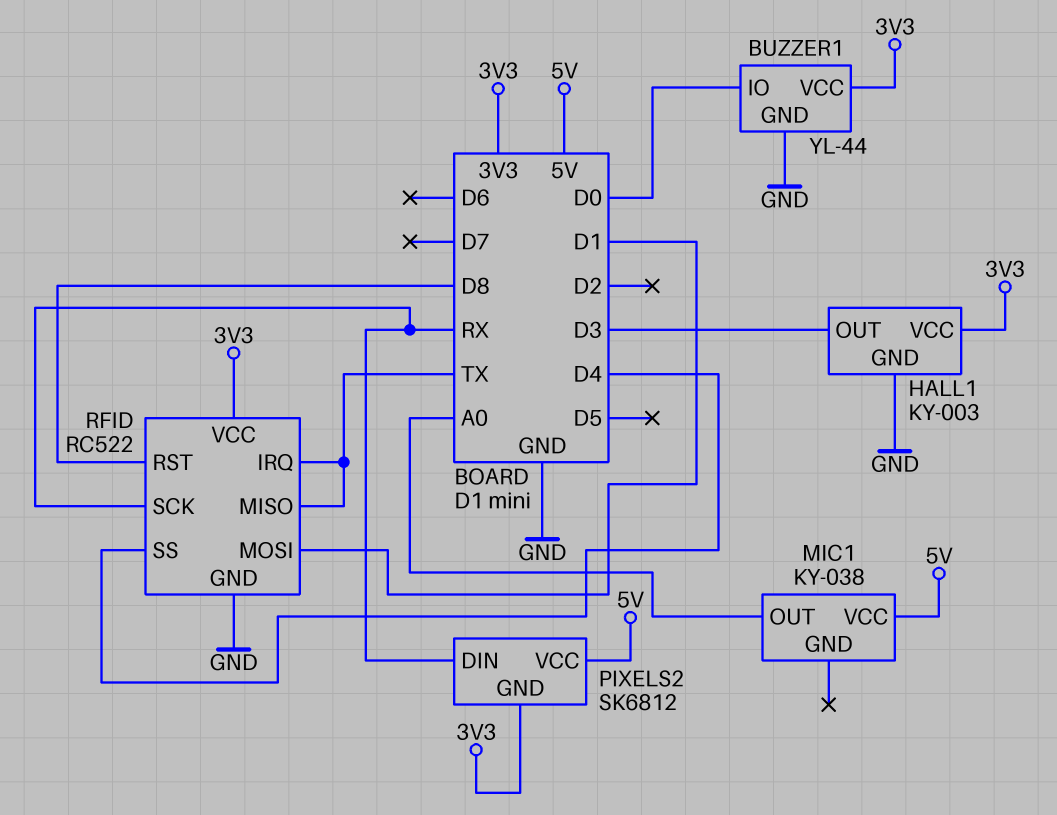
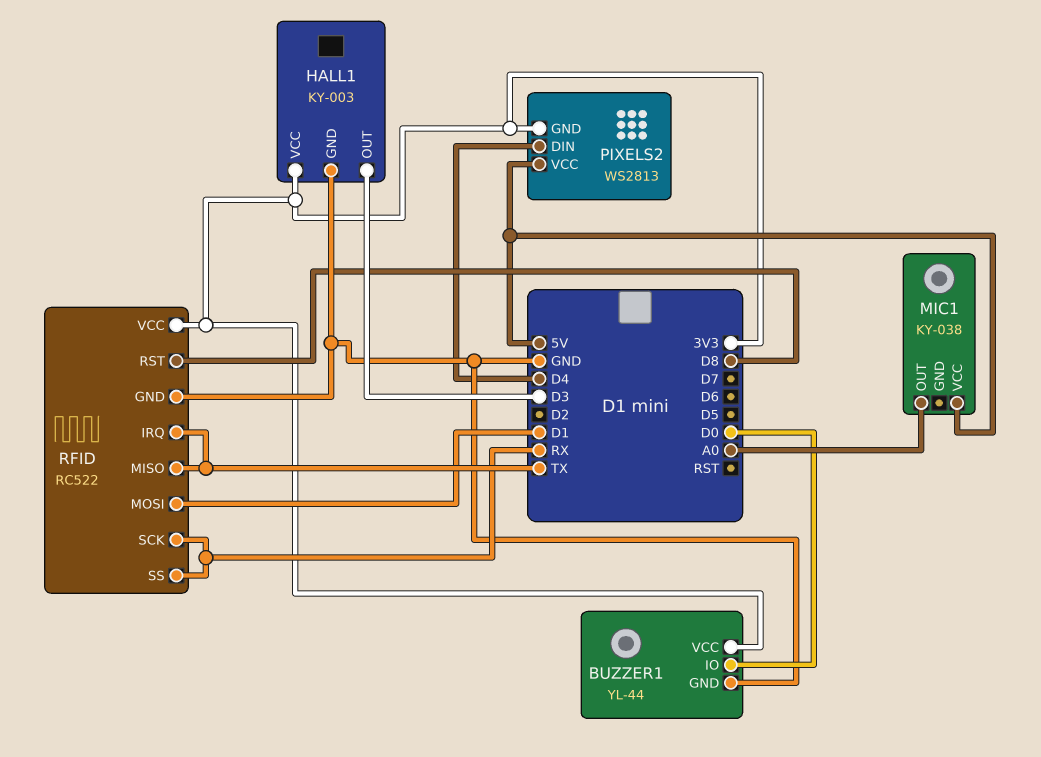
PIXELS2: SK6812 -> WS2813
PIXELS2 pin DIN: RX -> D4
RFID pin SS: D4 -> RX

